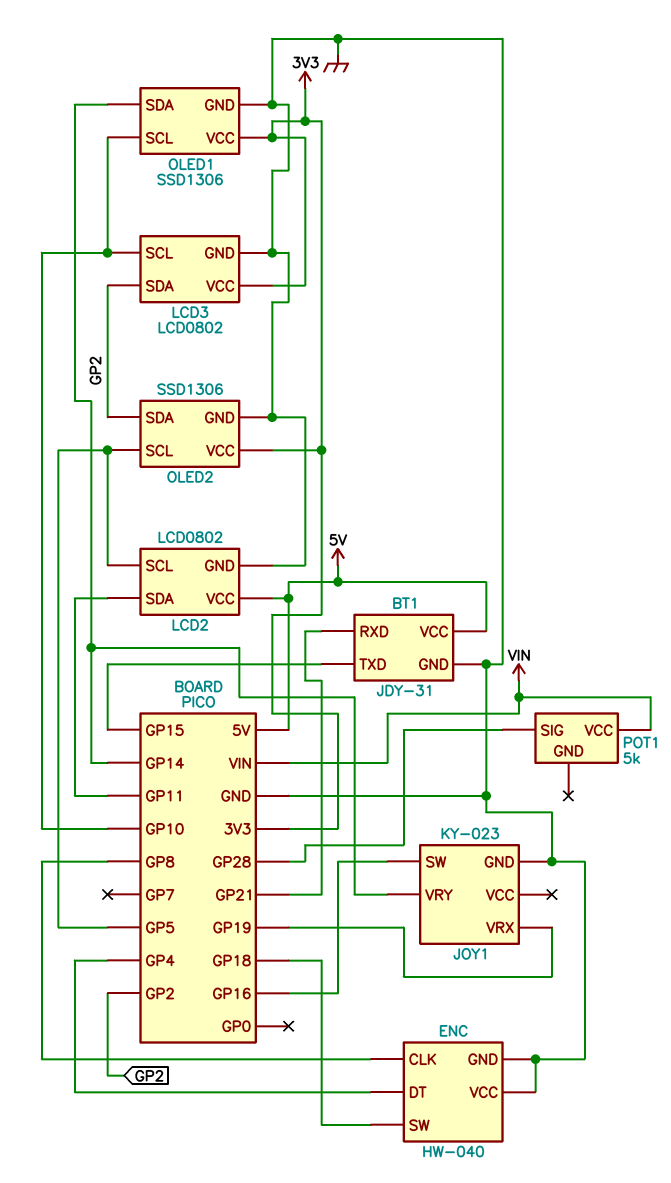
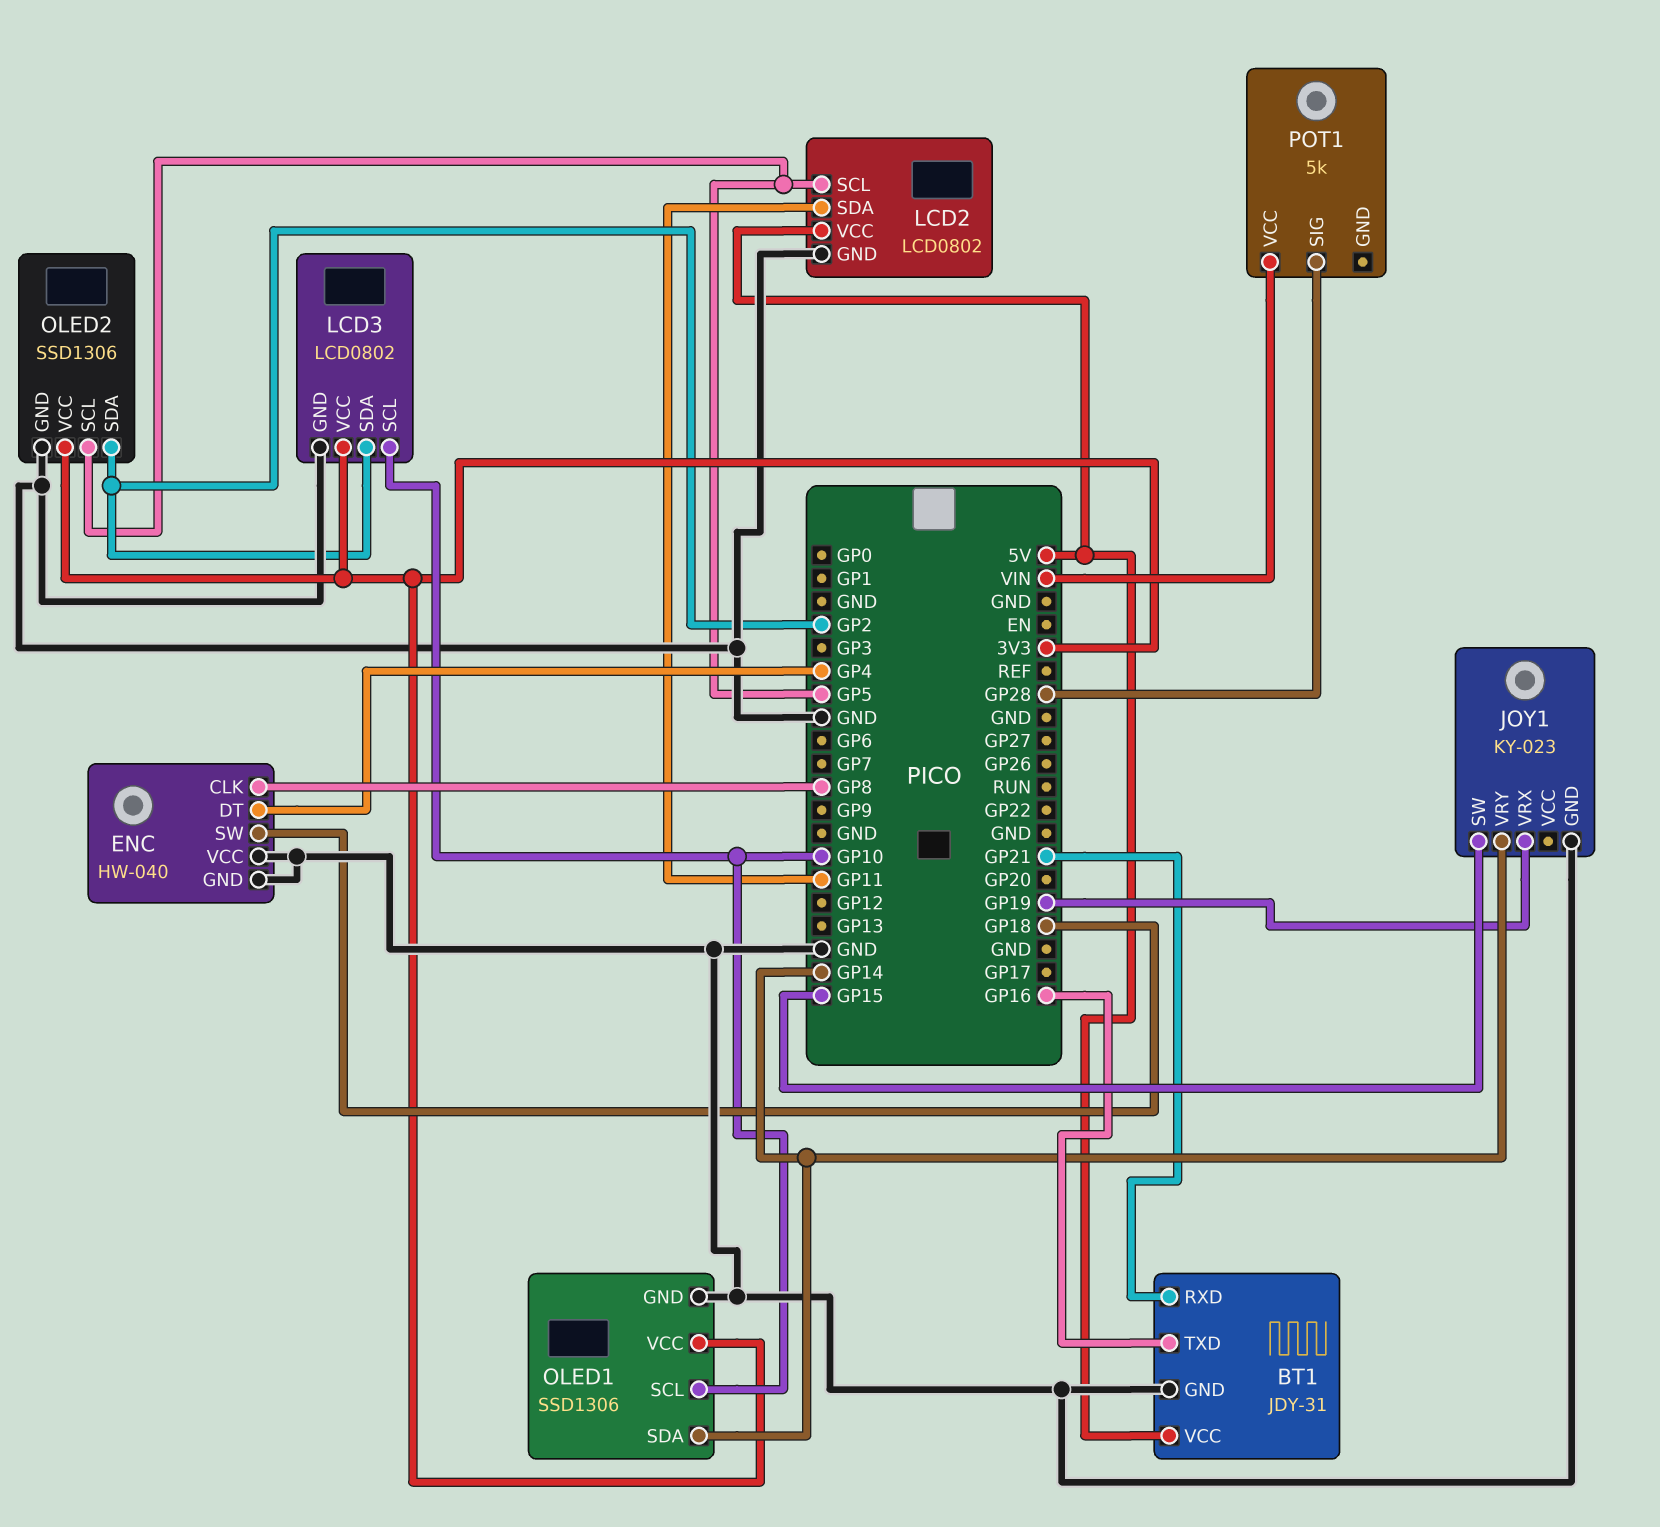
BT1 pin TXD: GP15 -> GP16
JOY1 pin SW: GP16 -> GP15

